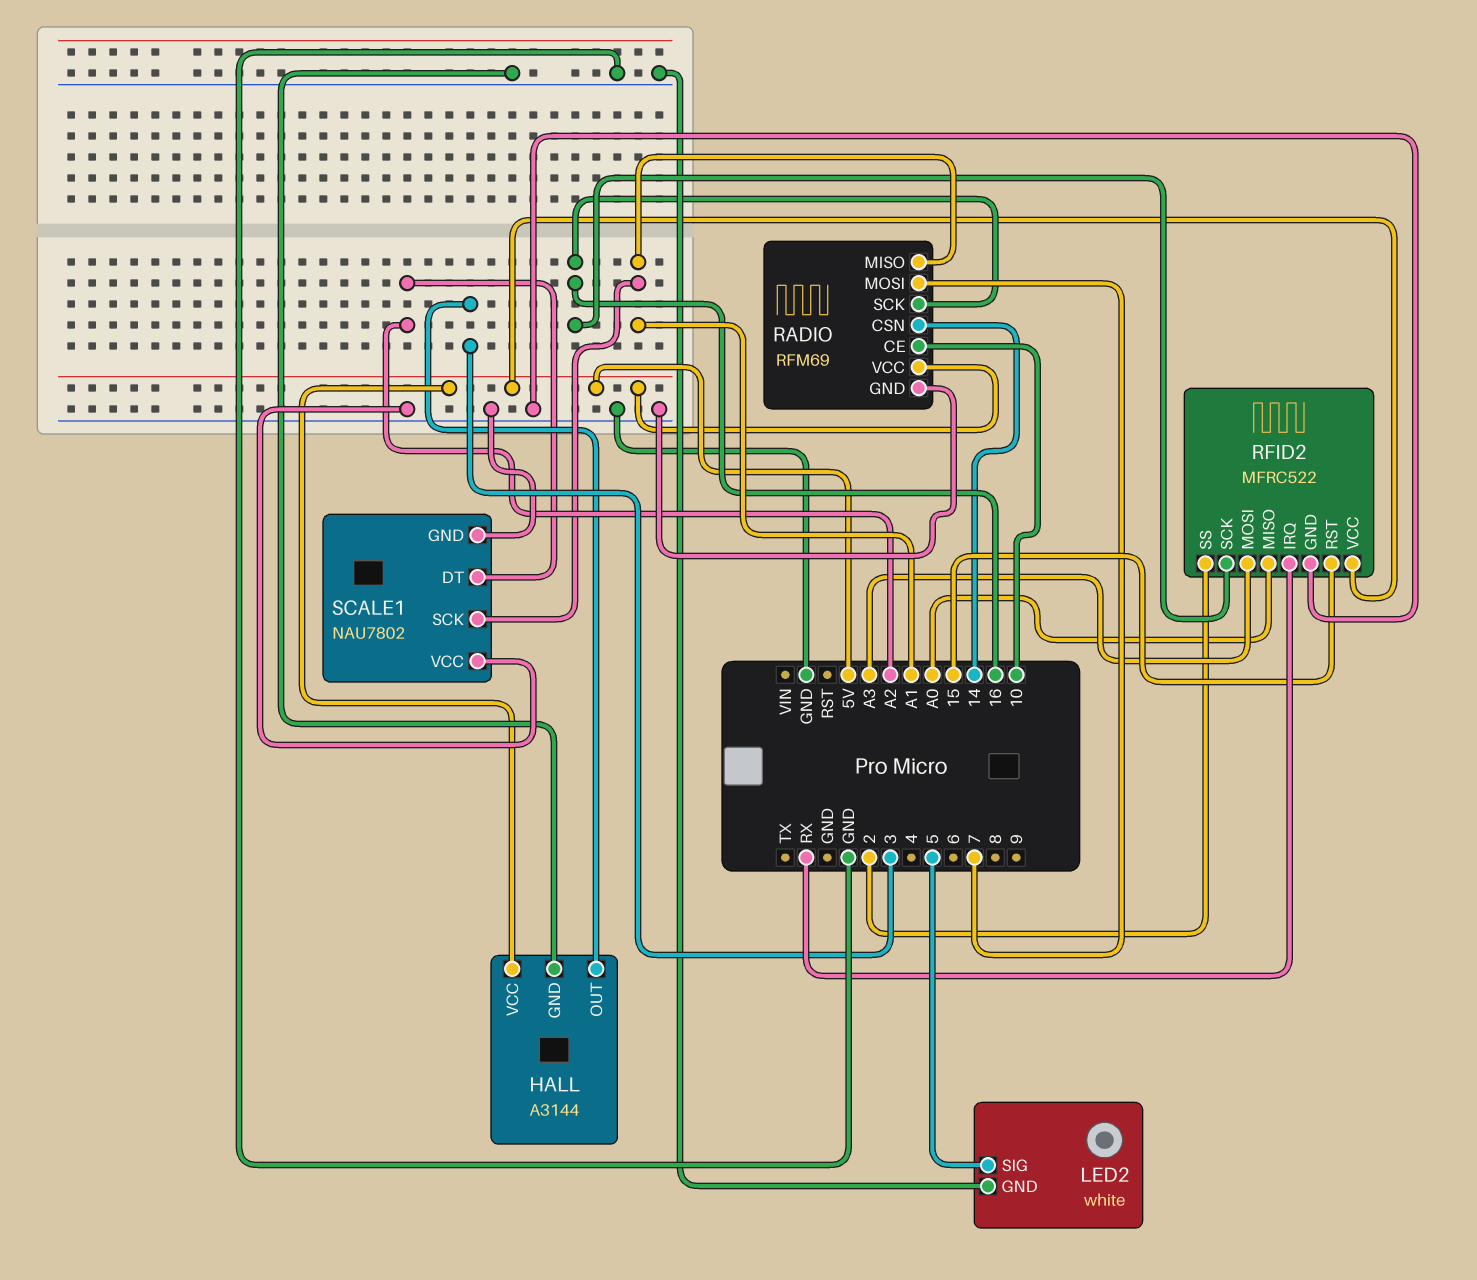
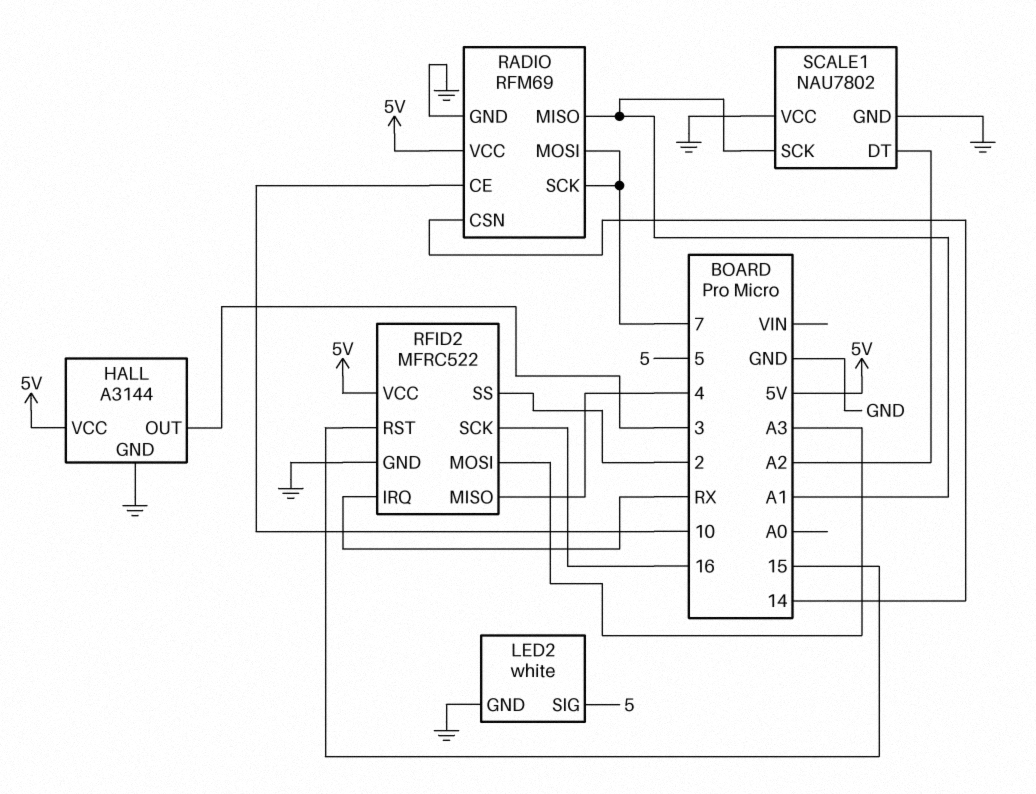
RADIO pin SCK: 16 -> 7
RFID2 pin MISO: A0 -> 4

